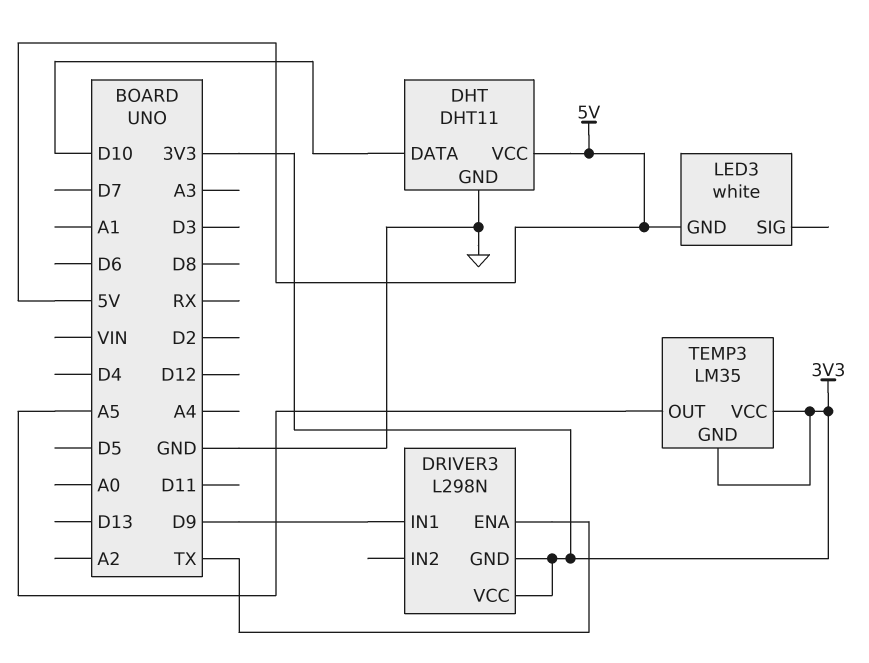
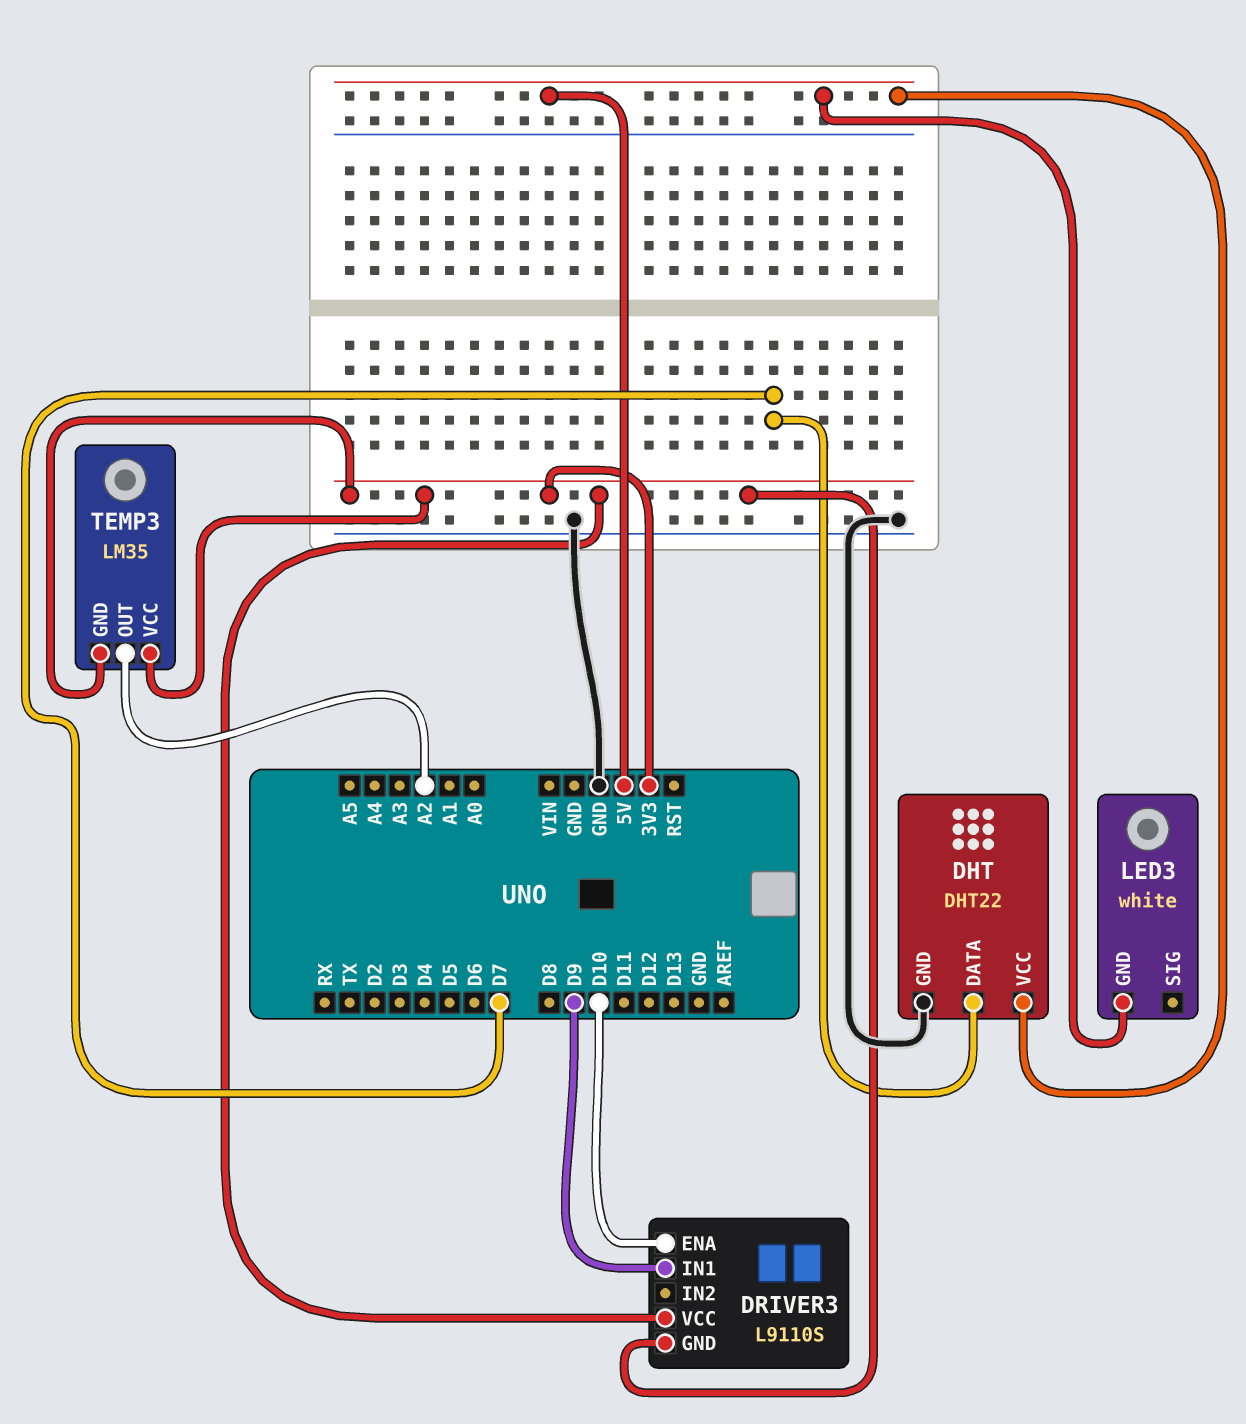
DHT: DHT11 -> DHT22
DHT pin DATA: D10 -> D7
DRIVER3: L298N -> L9110S
DRIVER3 pin ENA: TX -> D10
TEMP3 pin OUT: A5 -> A2

